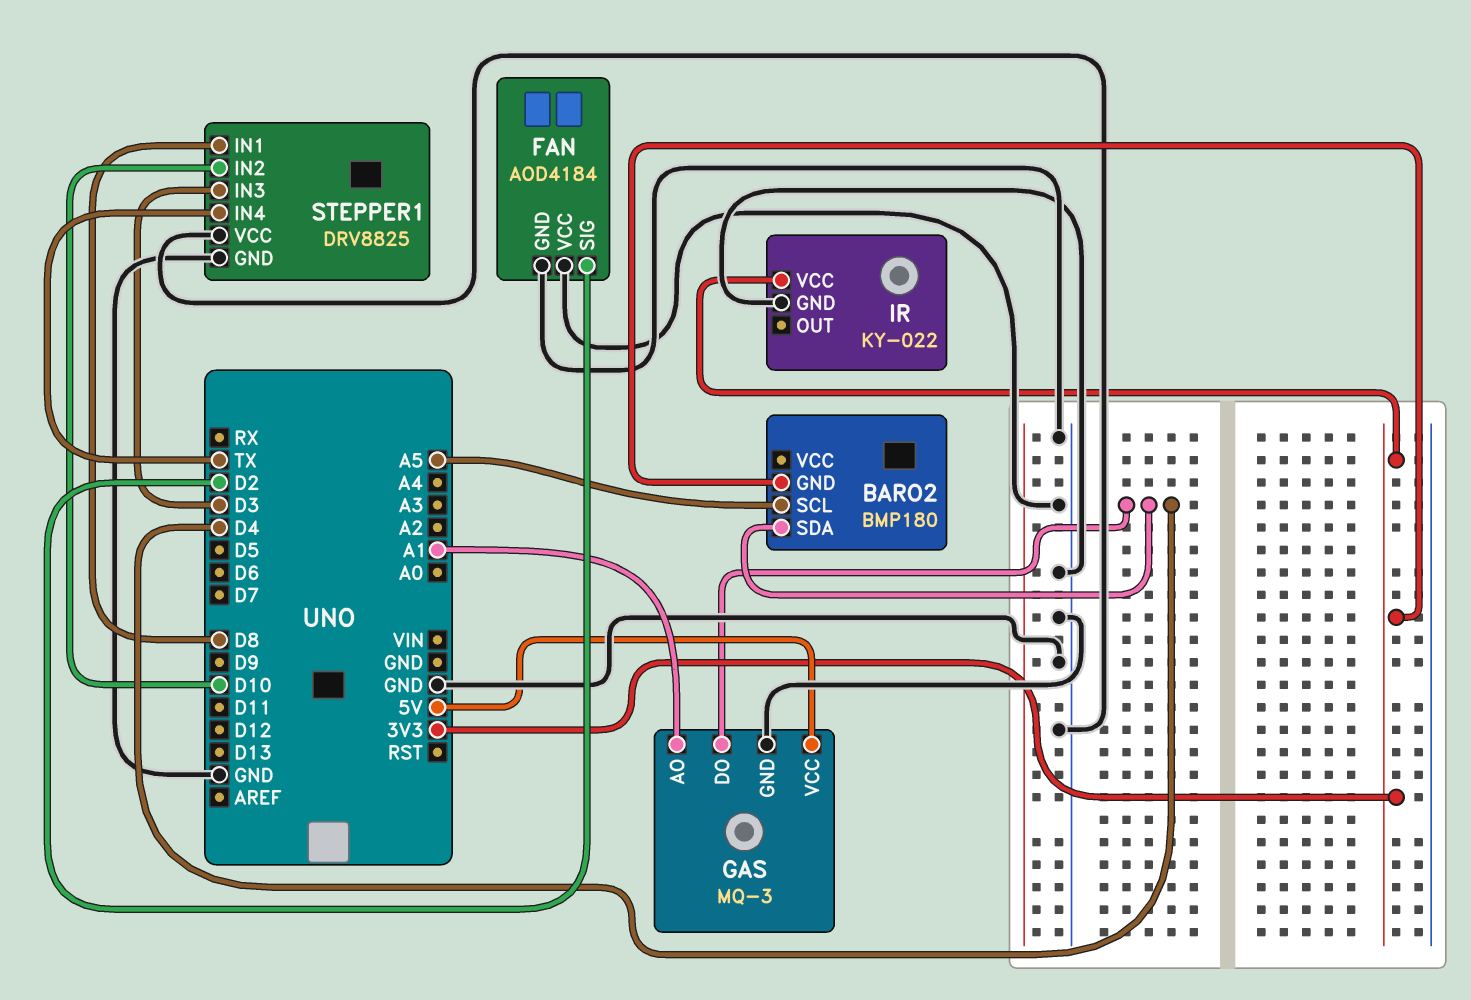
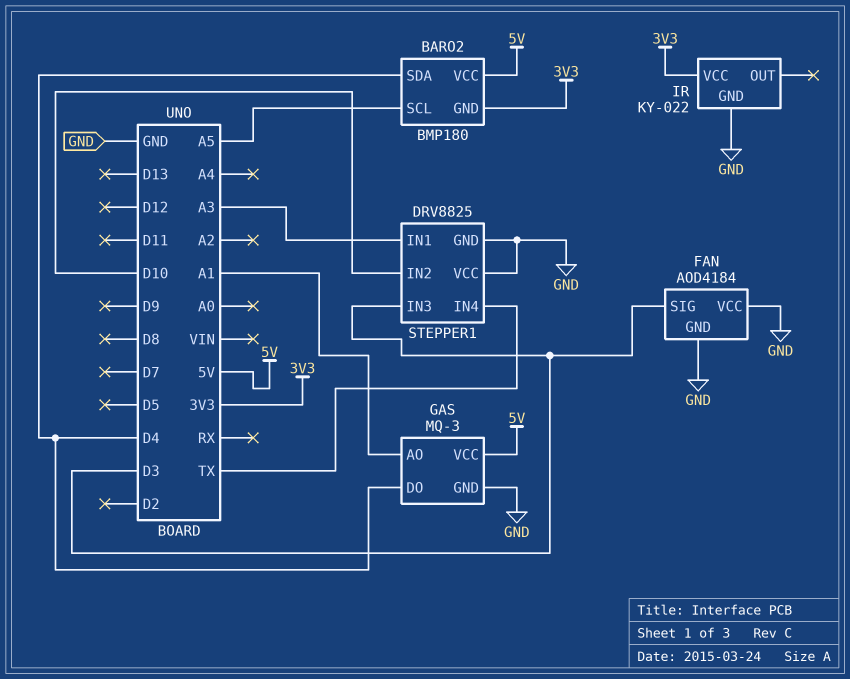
BARO2 pin VCC: none -> 5V
FAN pin SIG: D2 -> D3
STEPPER1 pin IN1: D8 -> A3

